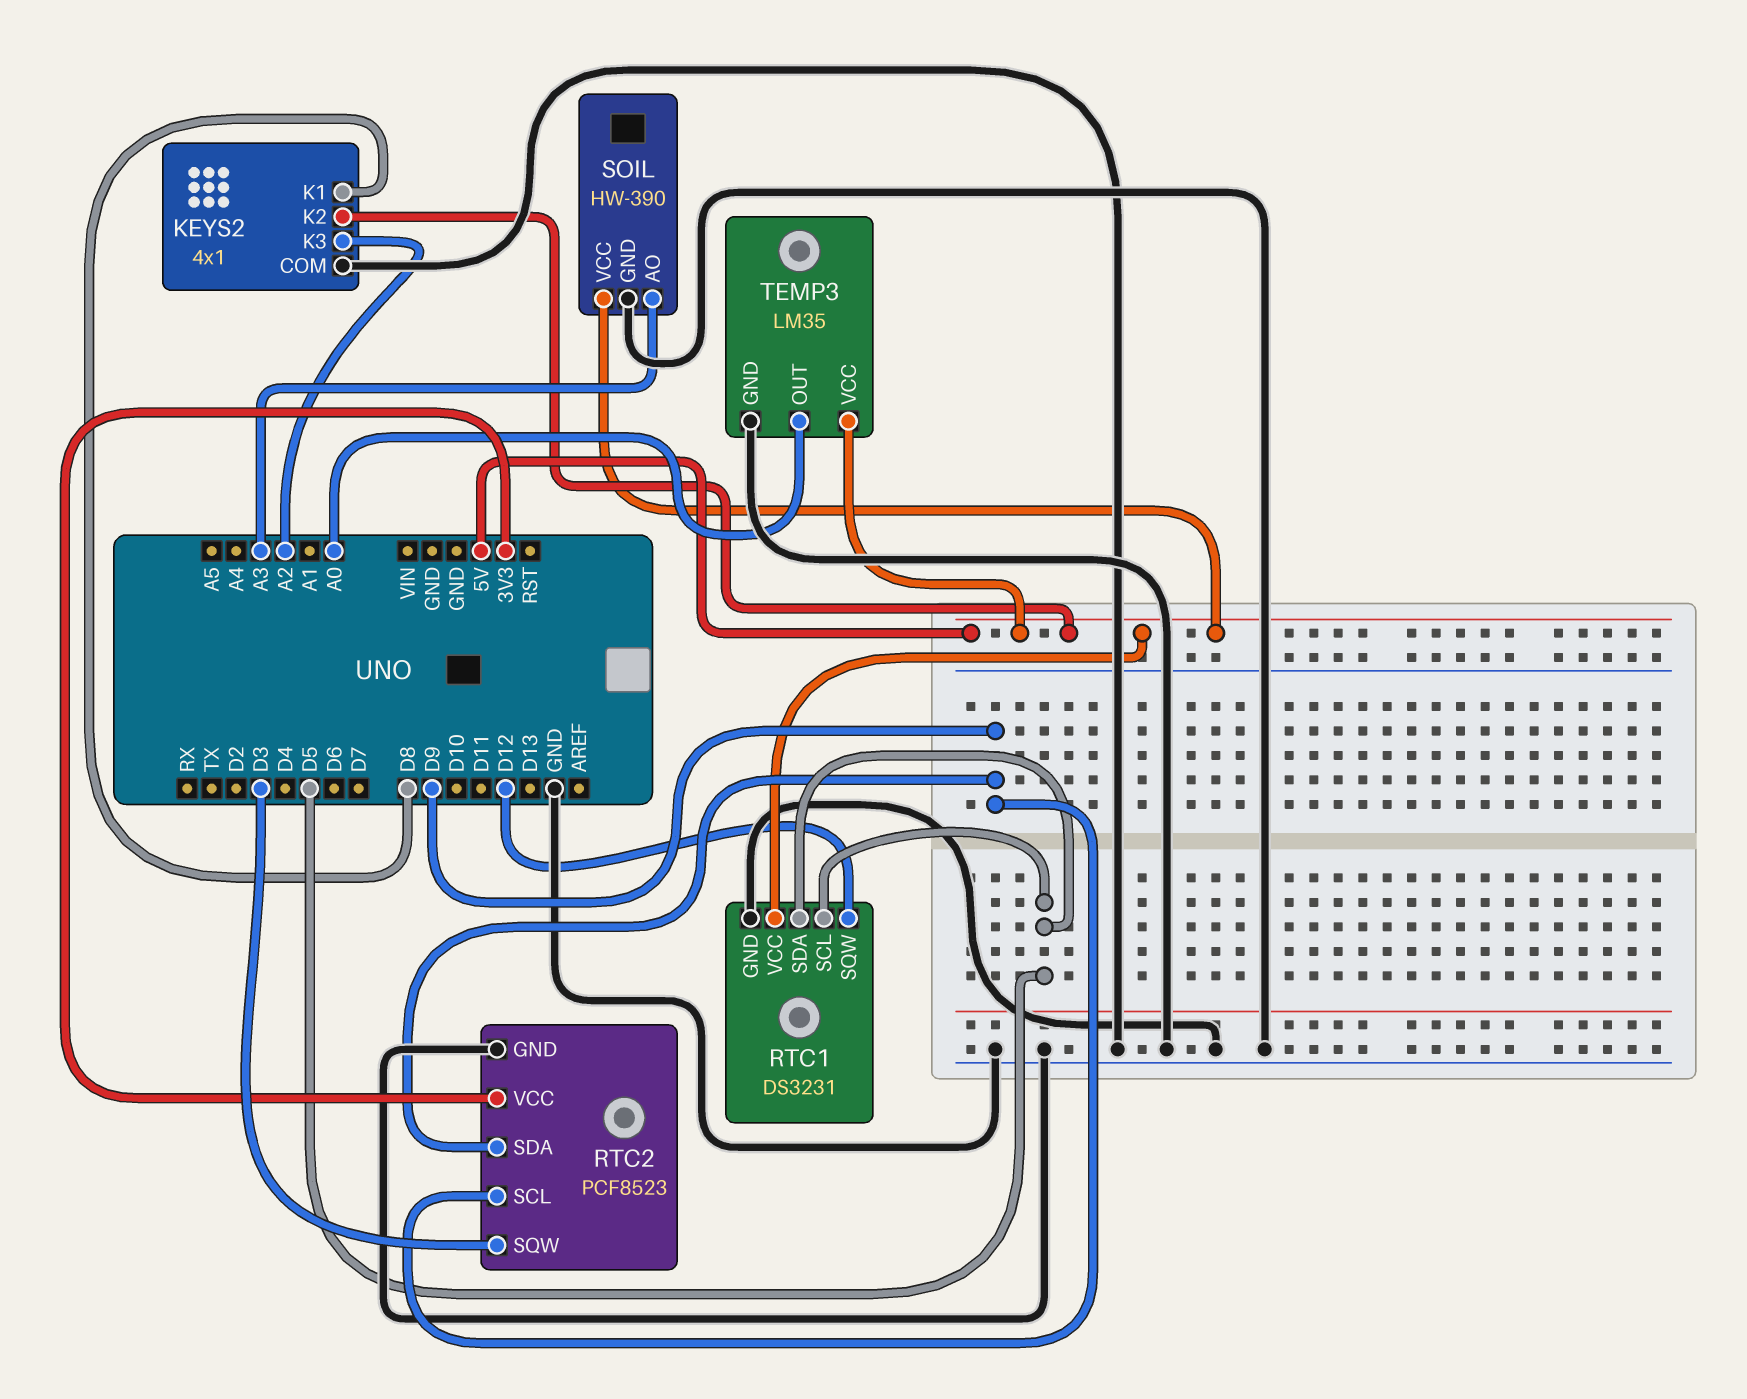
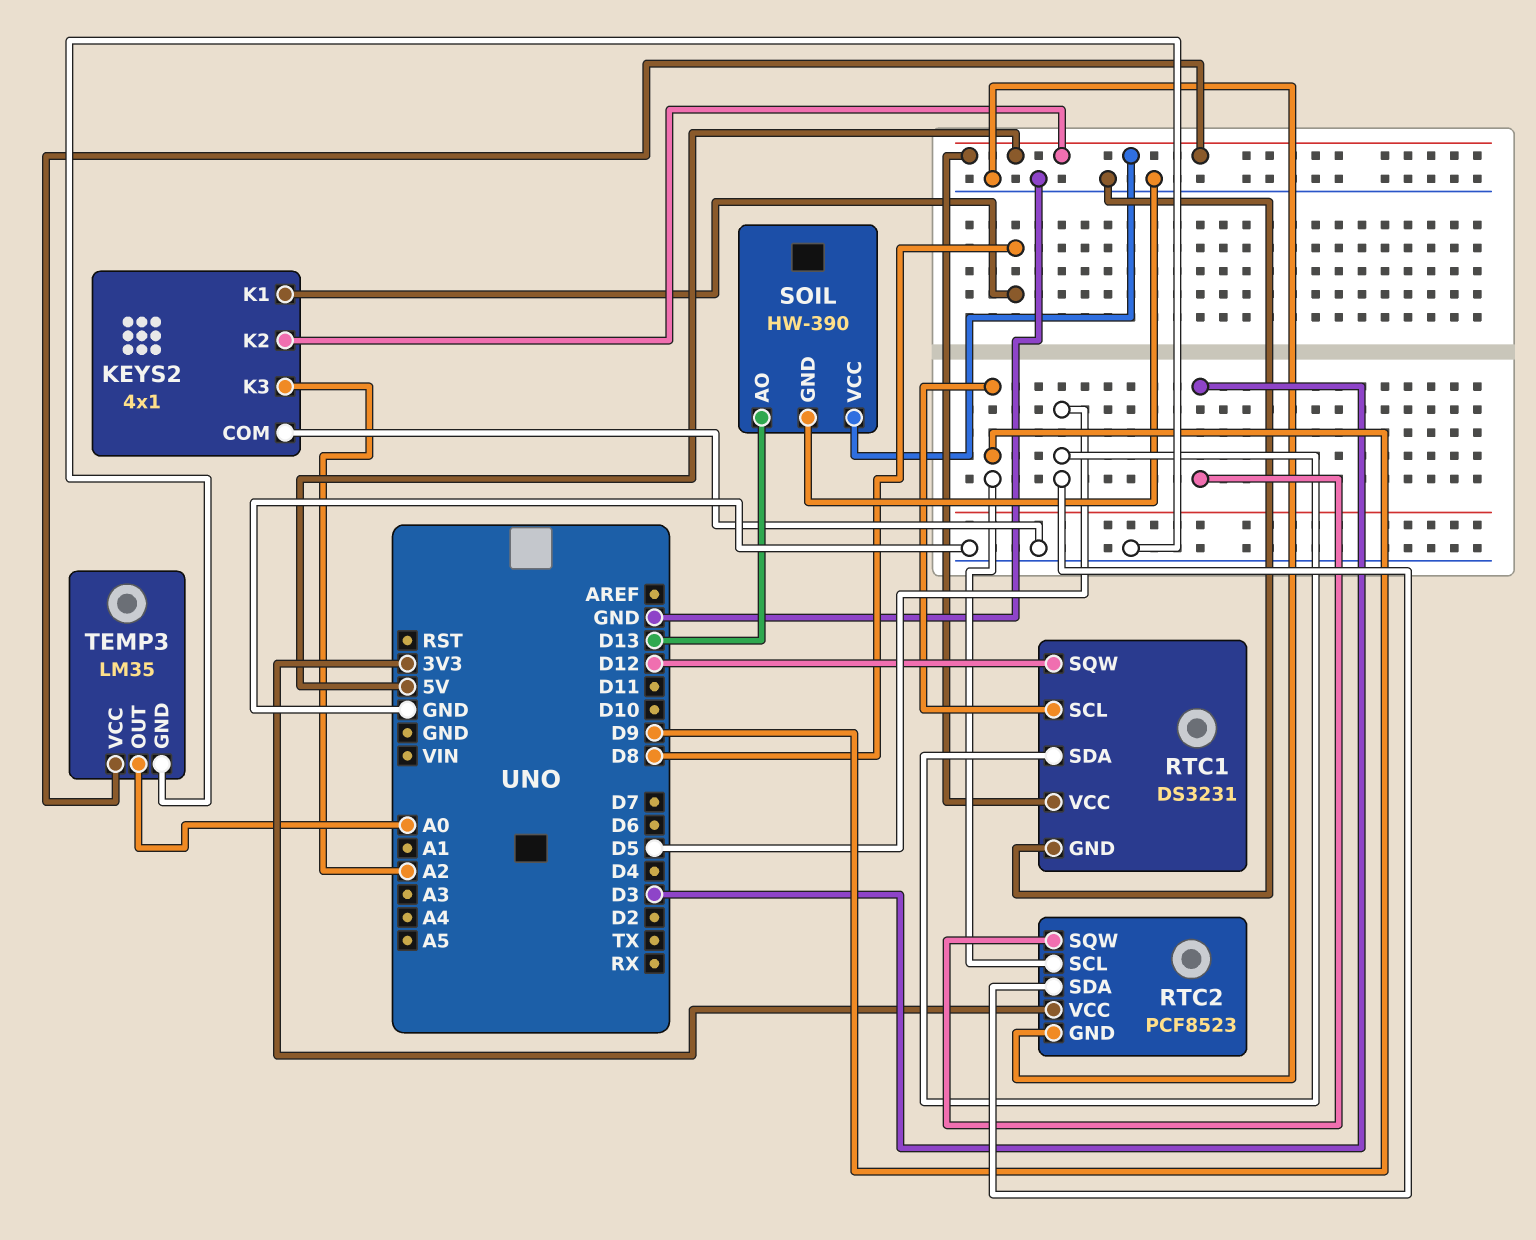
RTC1 pin SCL: D5 -> D9
RTC2 pin SDA: D9 -> D5
SOIL pin AO: A3 -> D13

